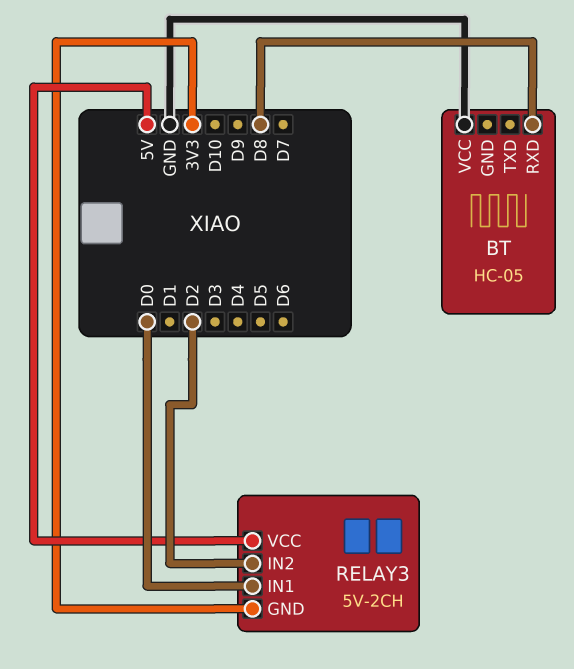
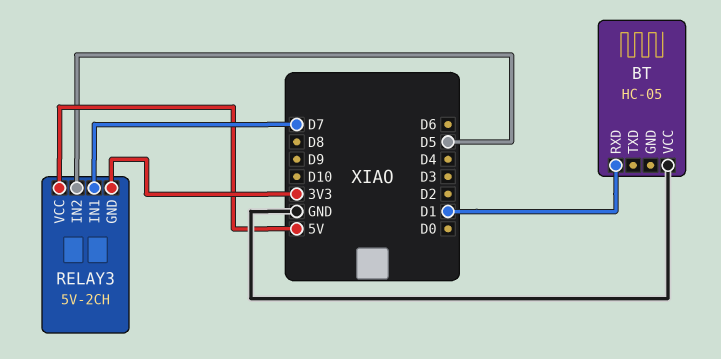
BT pin RXD: D8 -> D1
RELAY3 pin IN1: D0 -> D7
RELAY3 pin IN2: D2 -> D5

